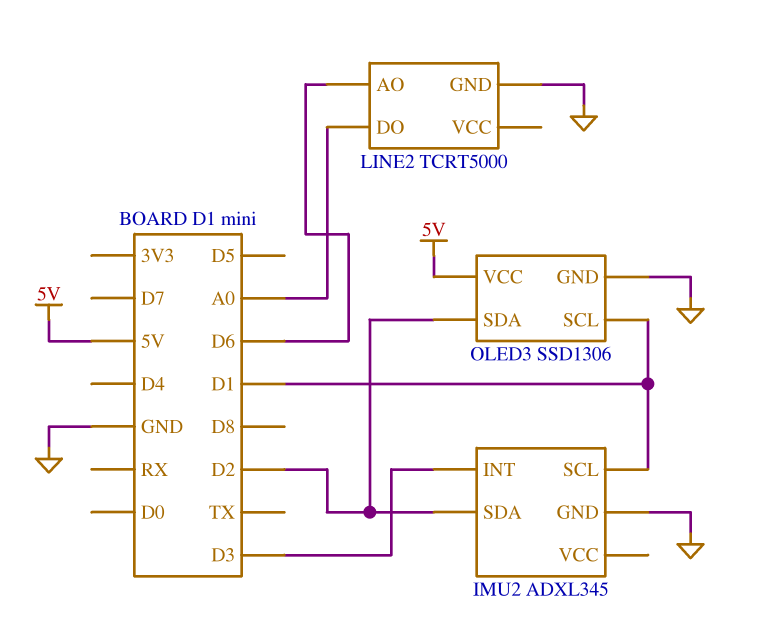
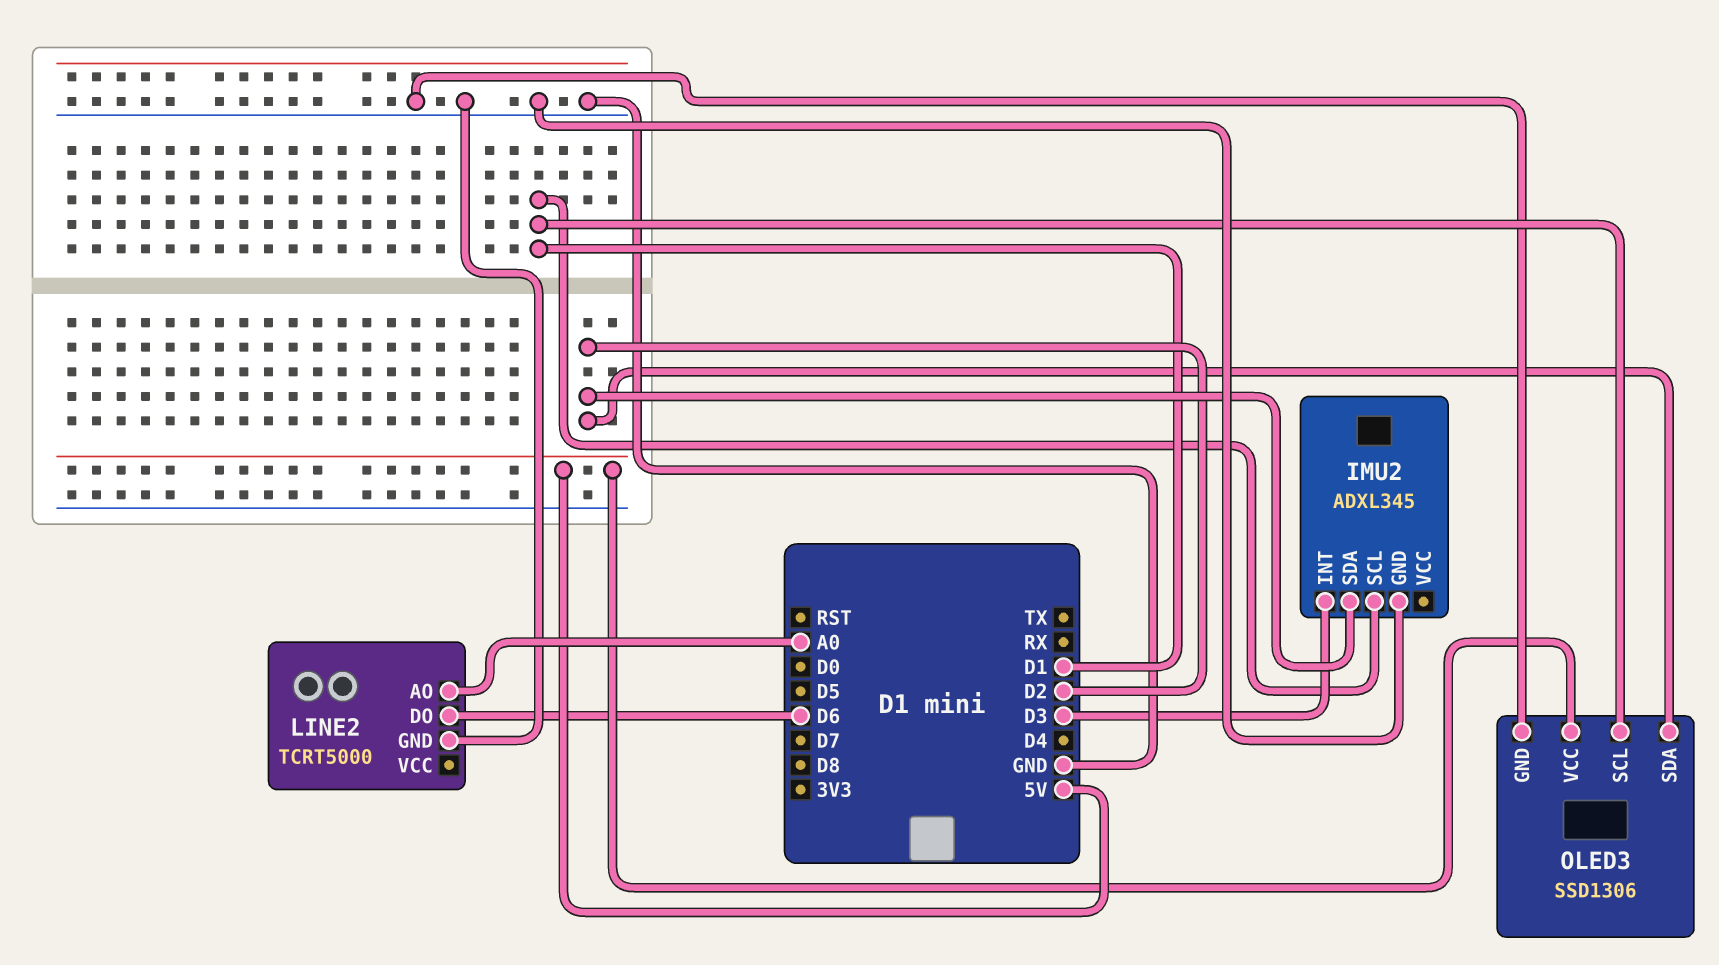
LINE2 pin AO: D6 -> A0
LINE2 pin DO: A0 -> D6

